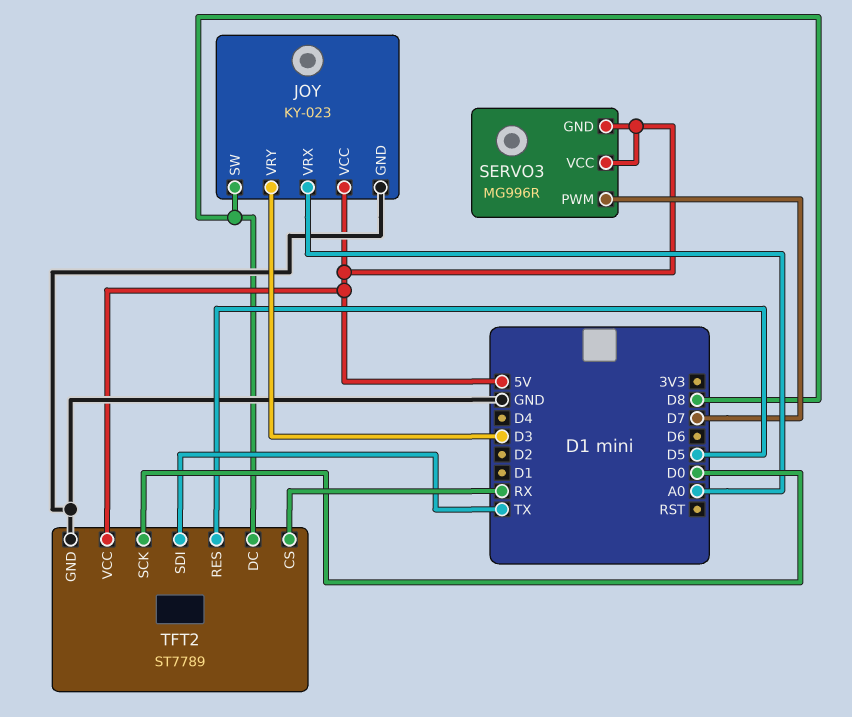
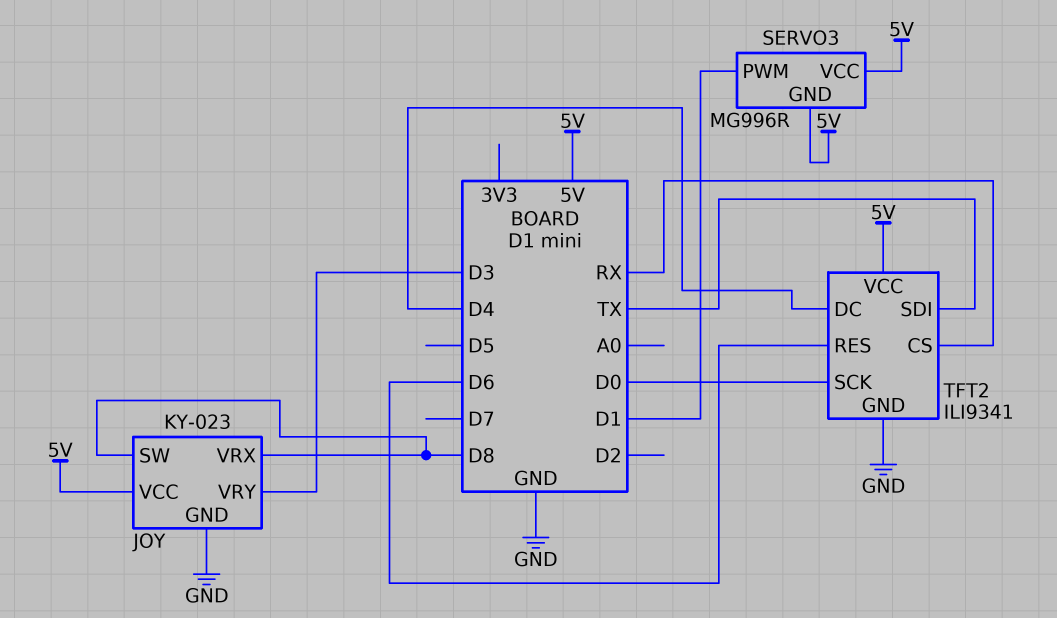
JOY pin VRX: A0 -> D8
SERVO3 pin PWM: D7 -> D1
TFT2: ST7789 -> ILI9341
TFT2 pin DC: D8 -> D4
TFT2 pin RES: D5 -> D6

